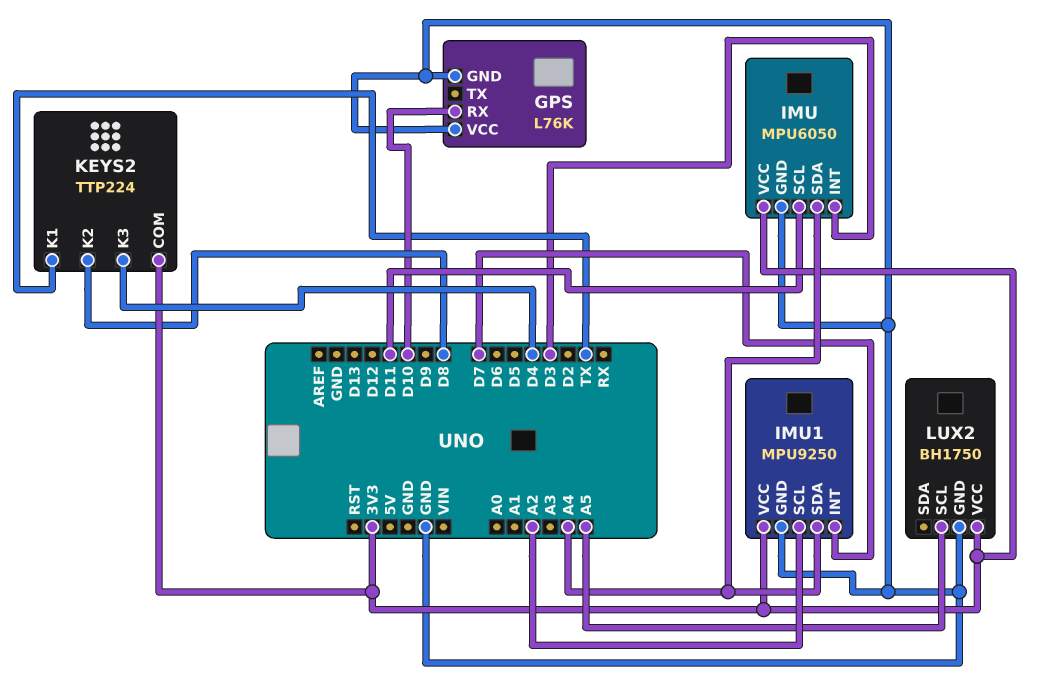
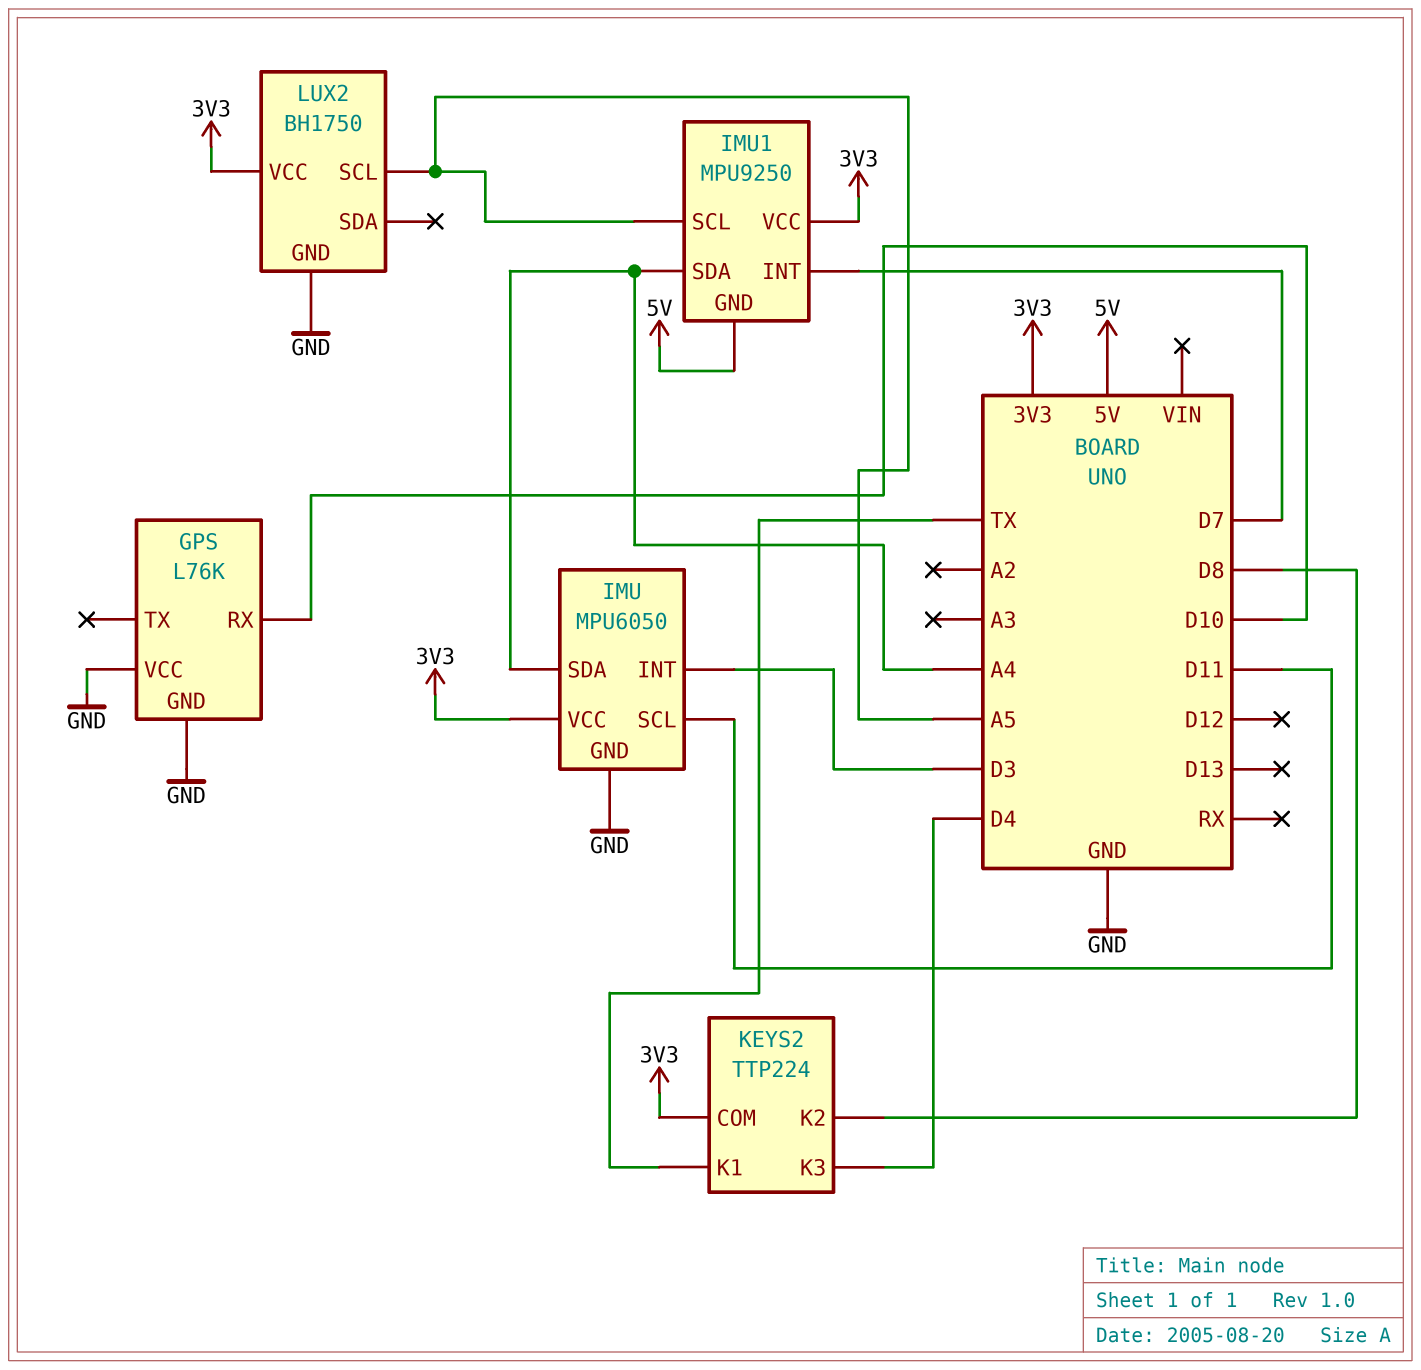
IMU1 pin GND: GND -> 5V
IMU1 pin SCL: A2 -> A5

